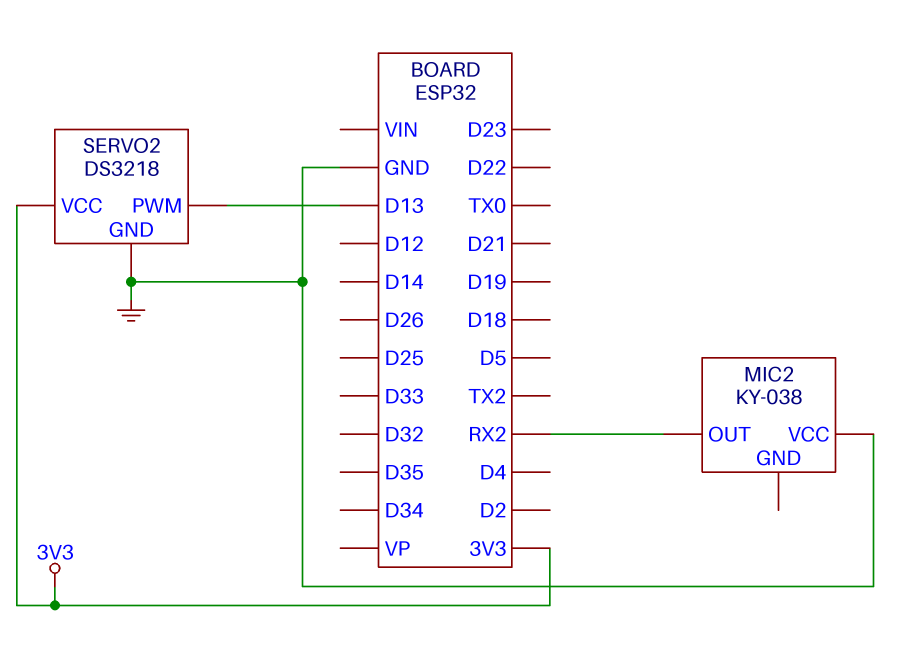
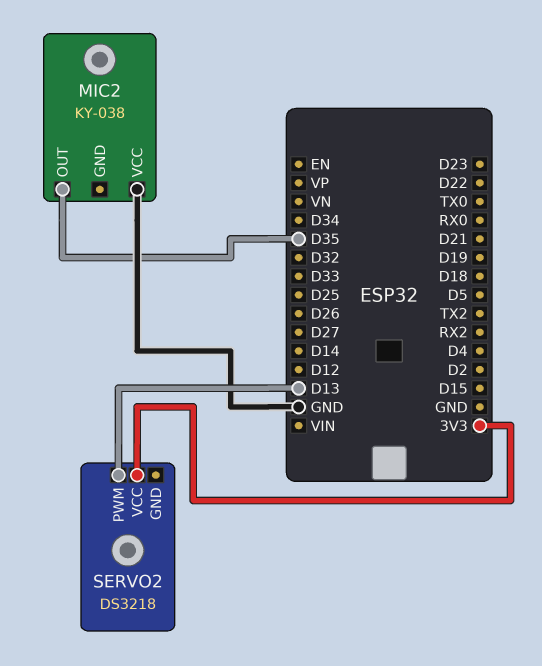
MIC2 pin OUT: RX2 -> D35
SERVO2 pin GND: GND -> none

